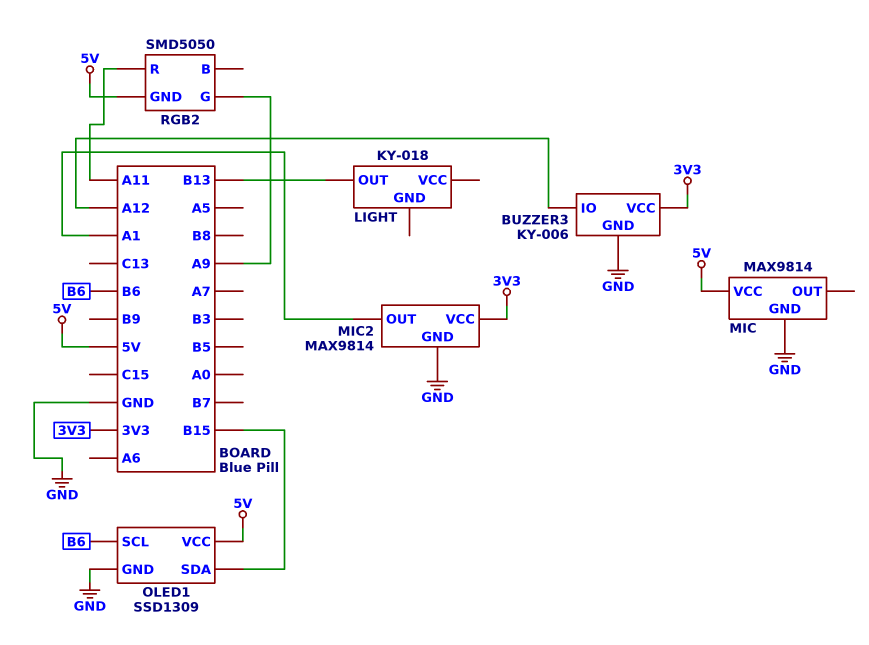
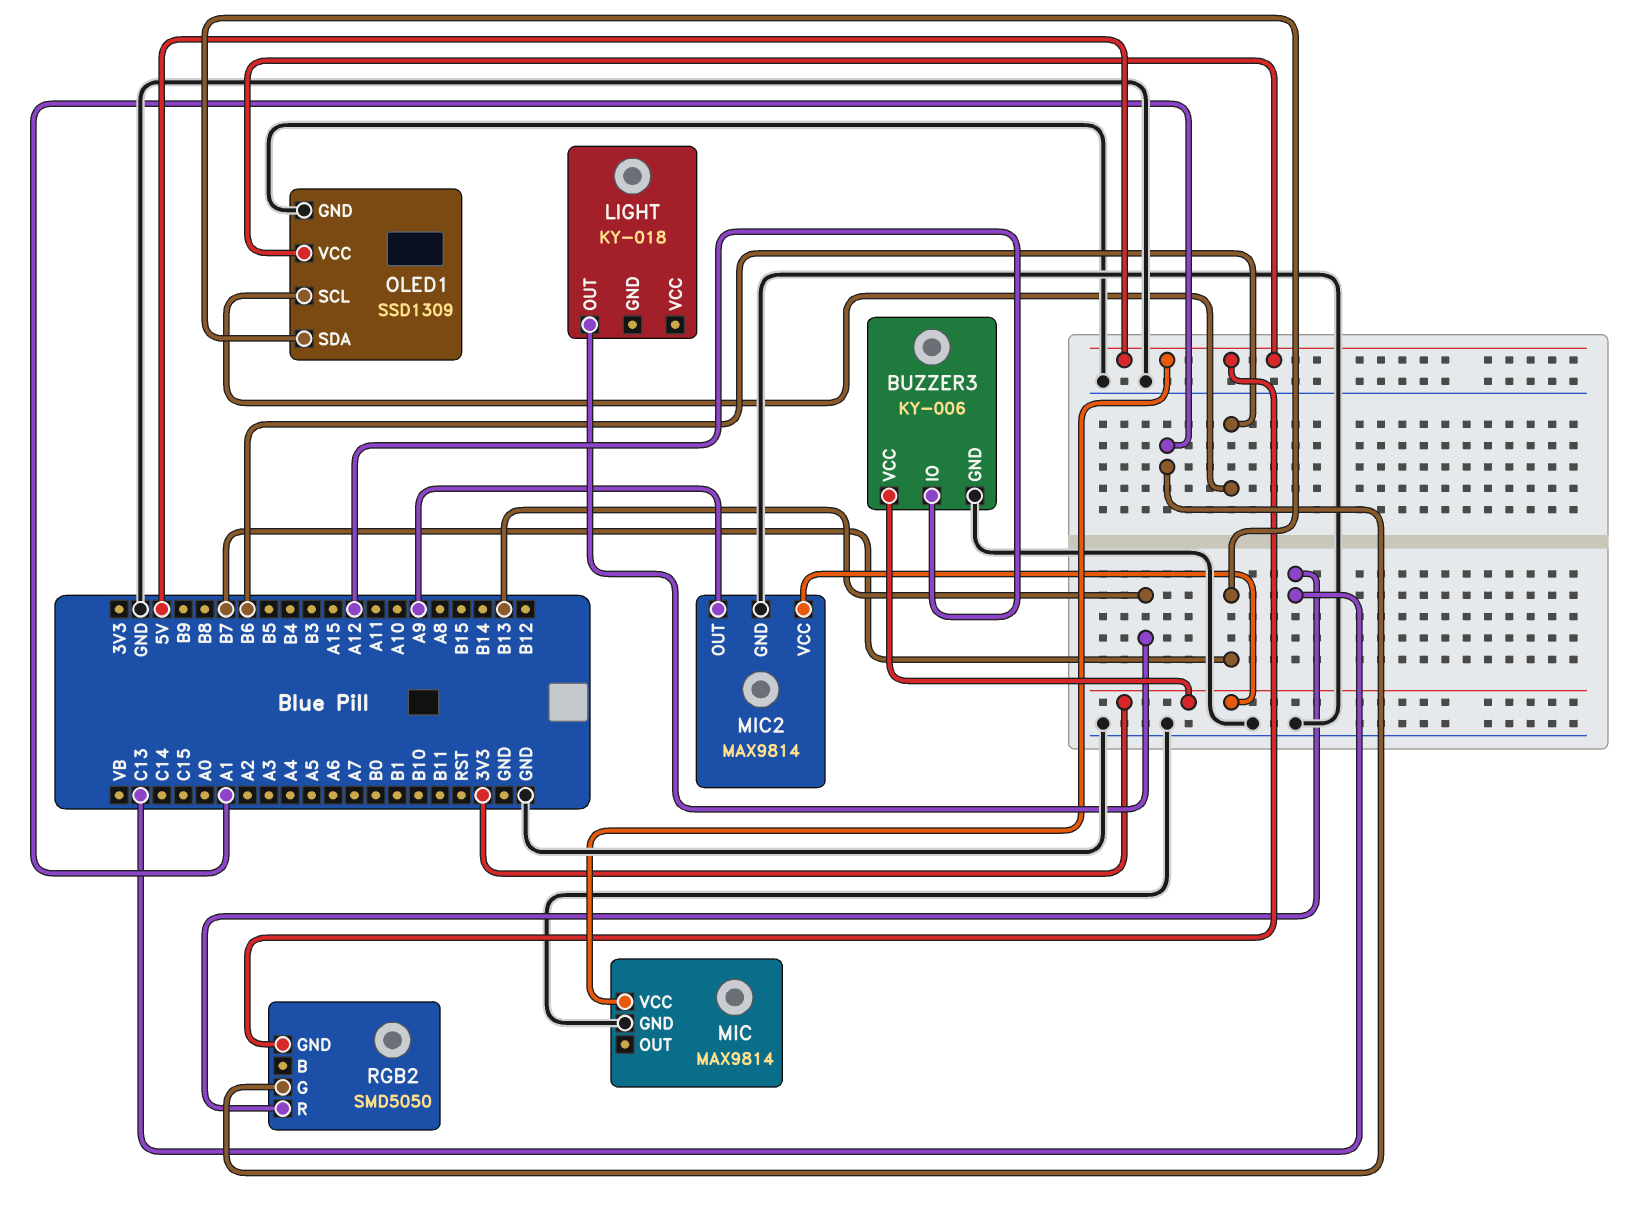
MIC2 pin OUT: A1 -> A9
OLED1 pin SDA: B15 -> B7
RGB2 pin G: A9 -> A1
RGB2 pin R: A11 -> C13

